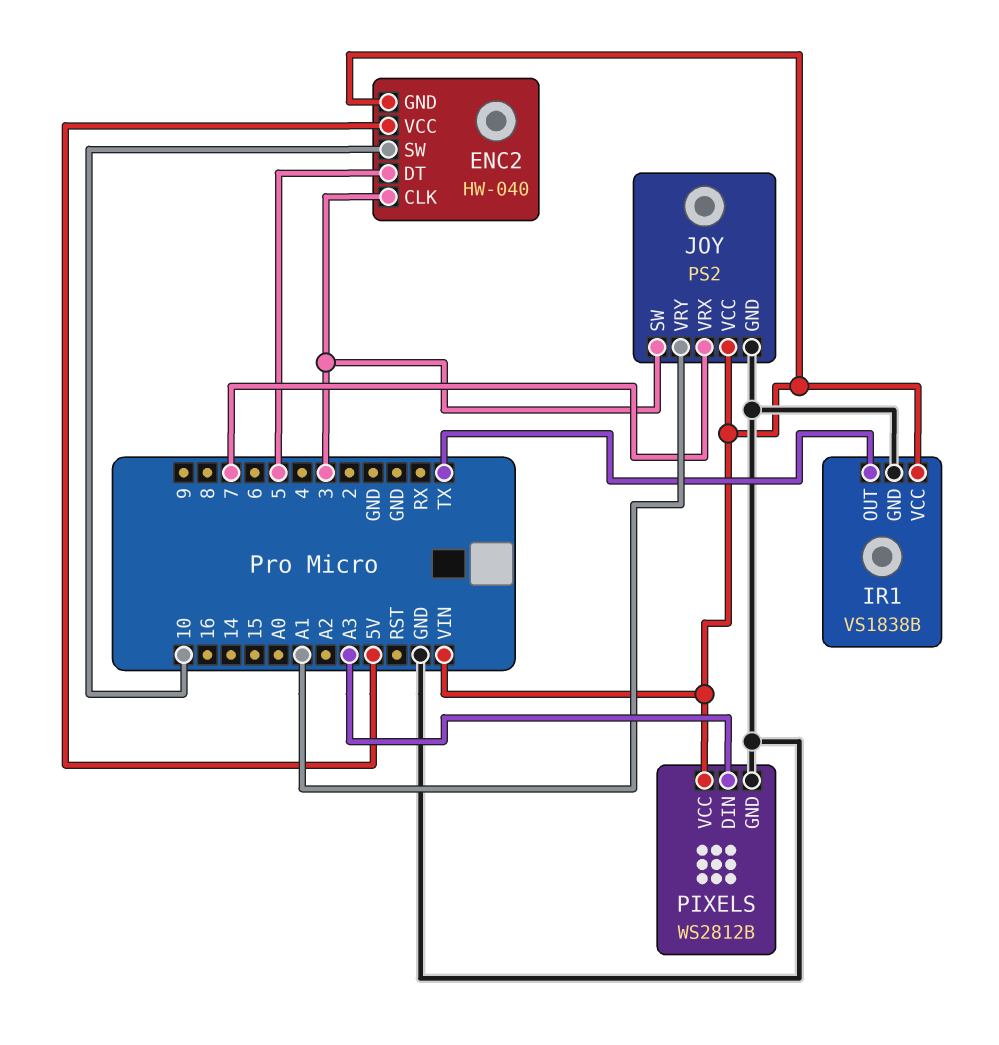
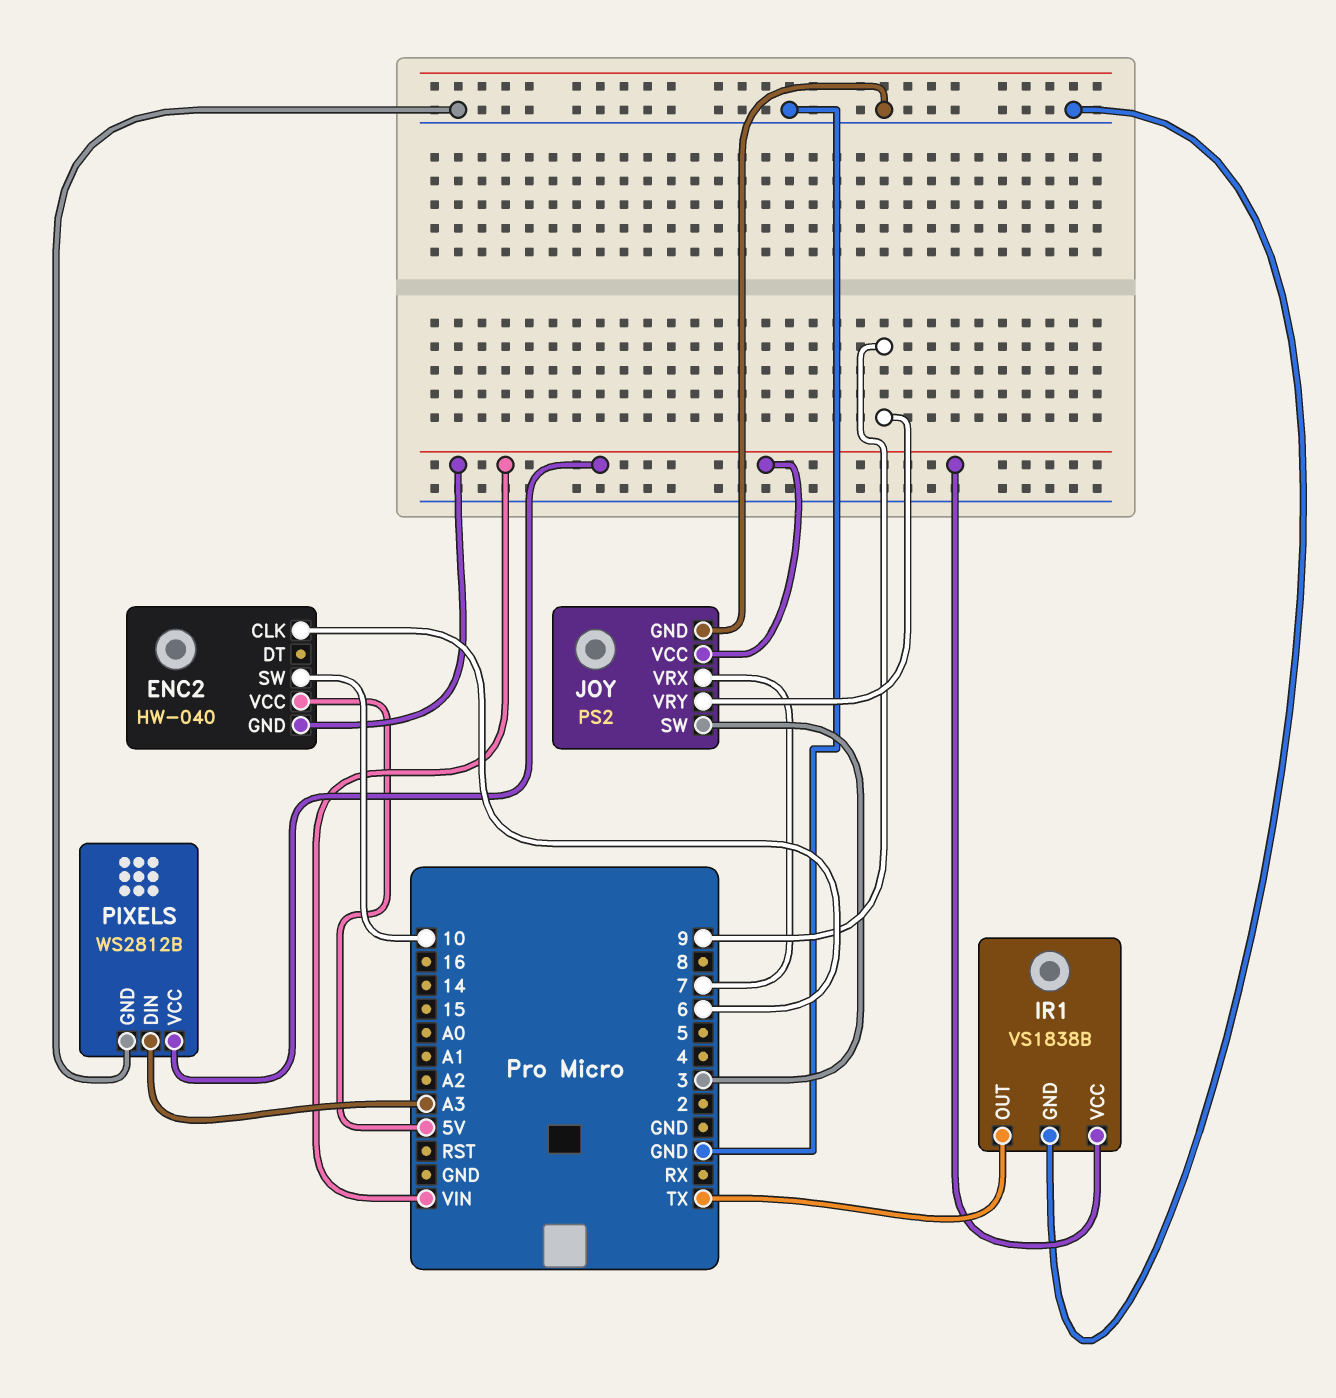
ENC2 pin CLK: 3 -> 6
ENC2 pin DT: 5 -> none
JOY pin VRY: A1 -> 9

